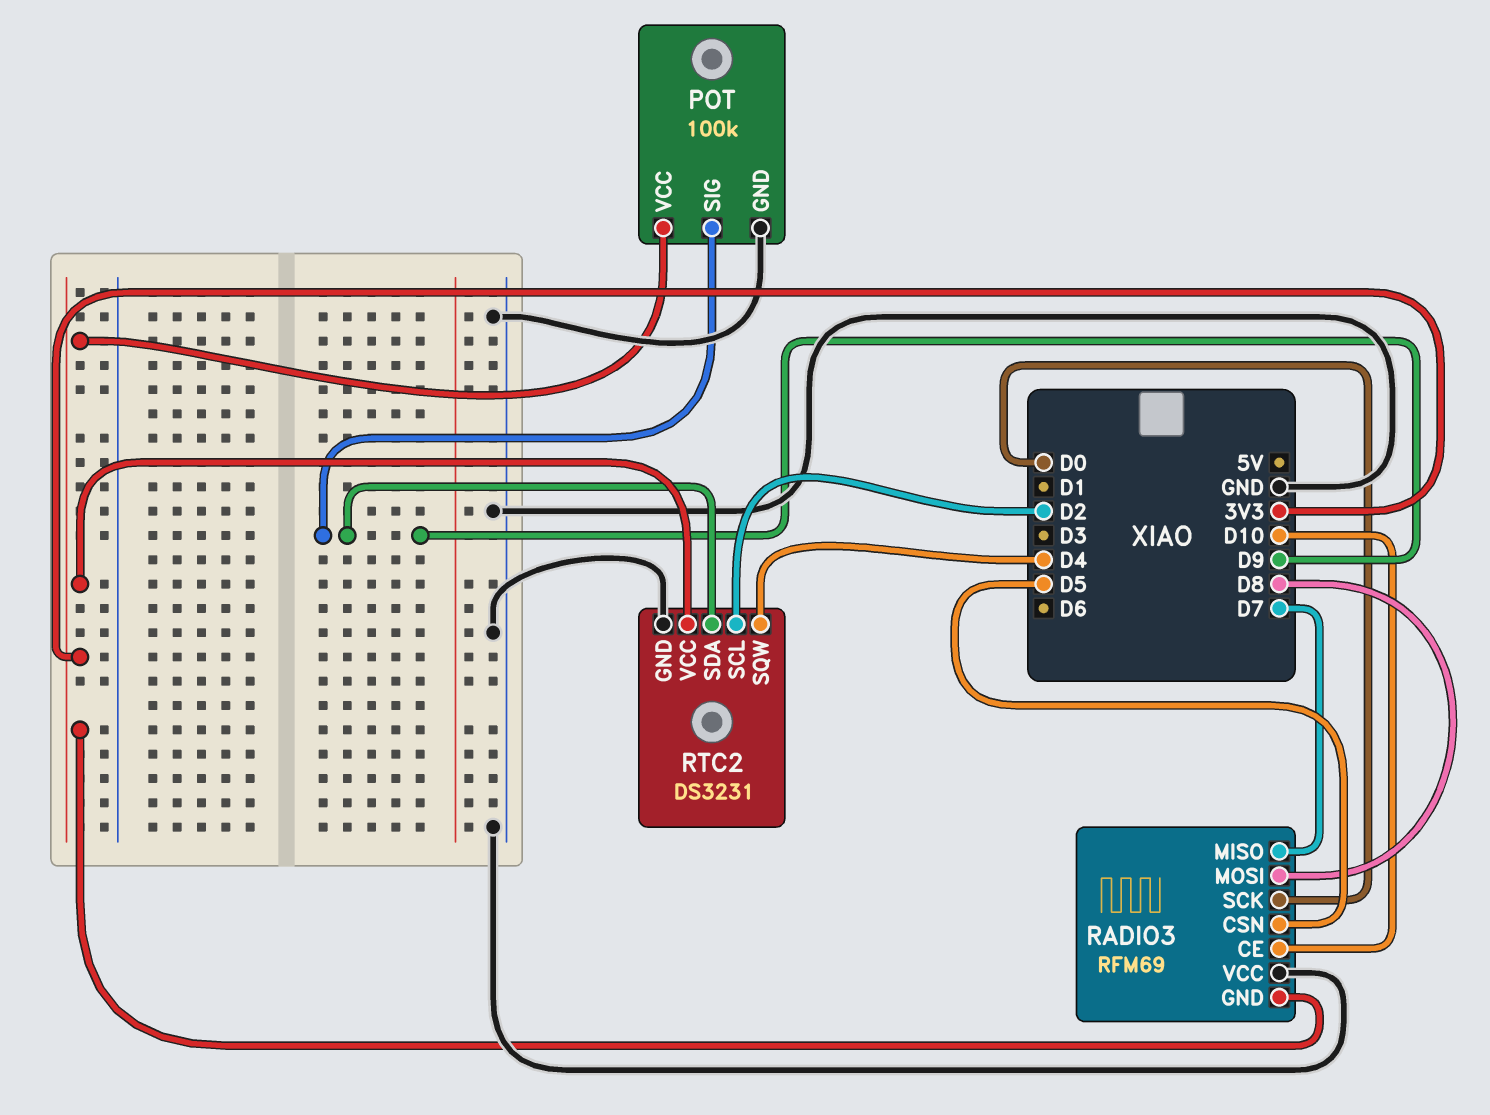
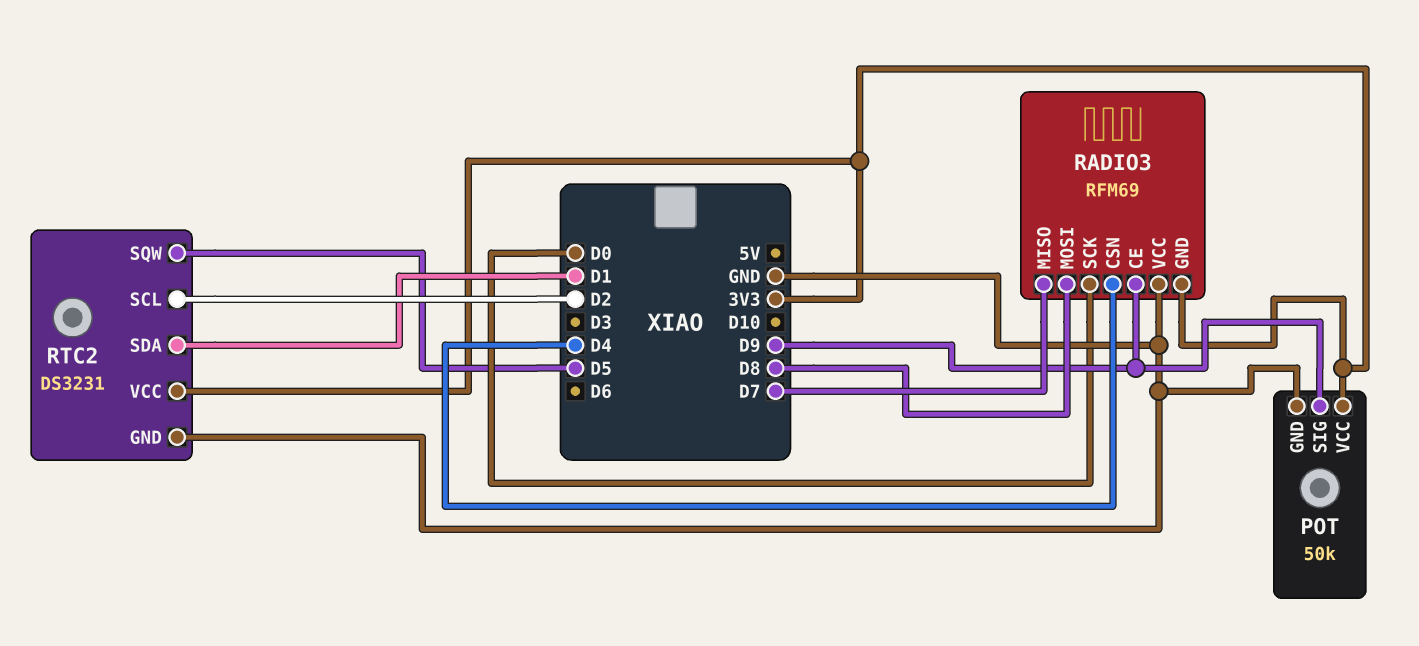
POT: 100k -> 50k
RADIO3 pin CE: D10 -> D9
RADIO3 pin CSN: D5 -> D4
RTC2 pin SDA: D9 -> D1
RTC2 pin SQW: D4 -> D5

